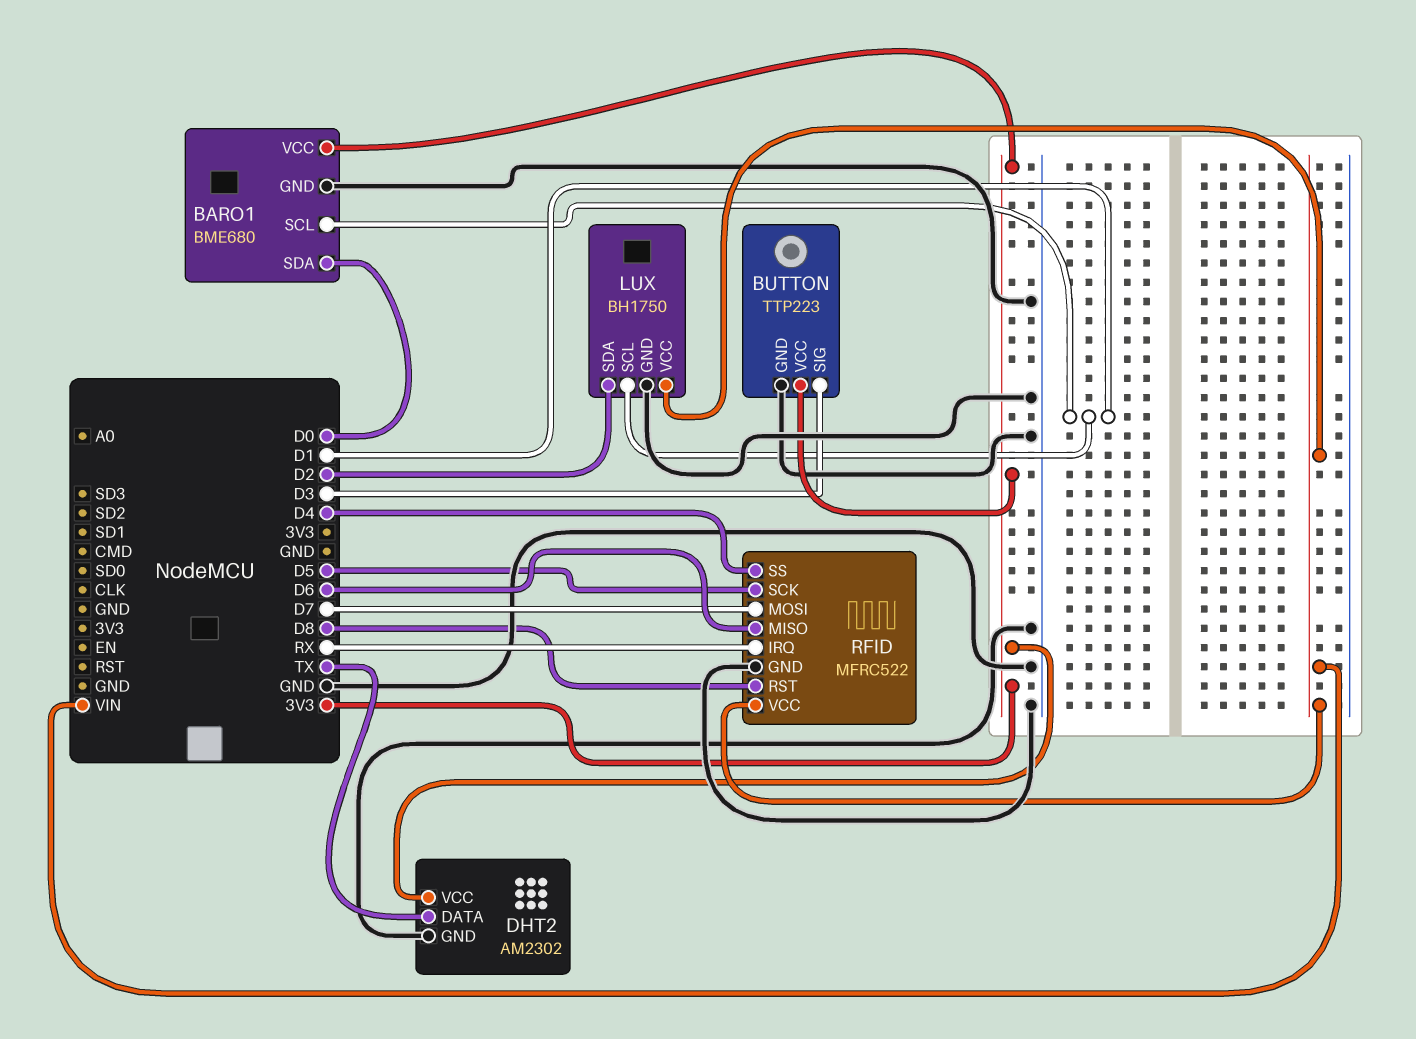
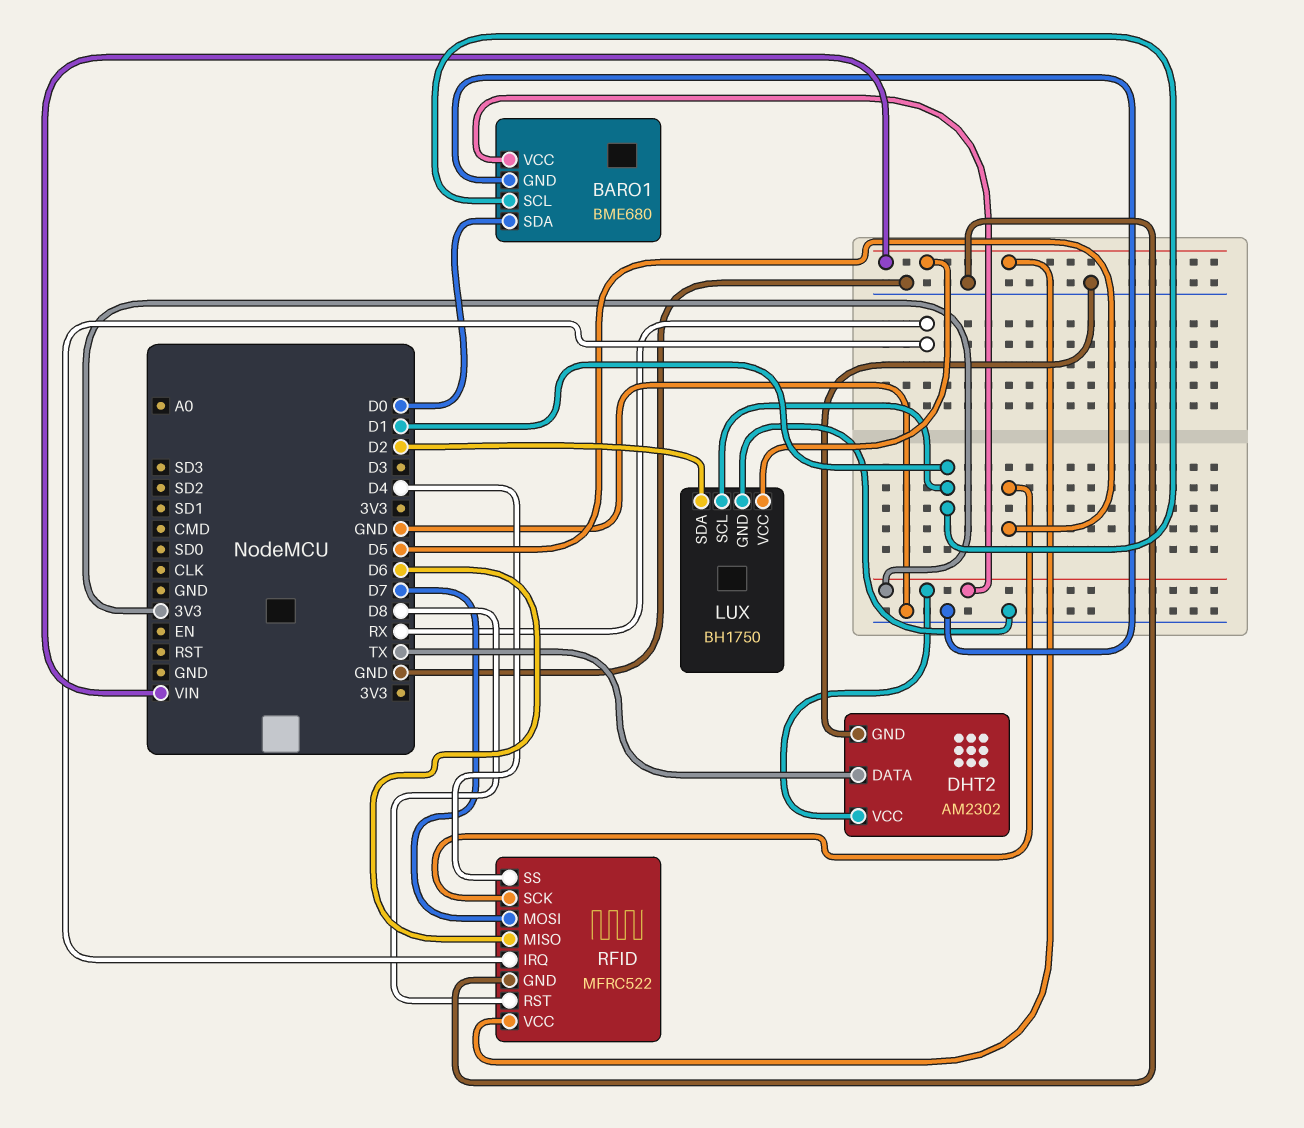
BUTTON: TTP223 -> none
BUTTON pin GND: GND -> none
BUTTON pin SIG: D3 -> none
BUTTON pin VCC: 3V3 -> none

